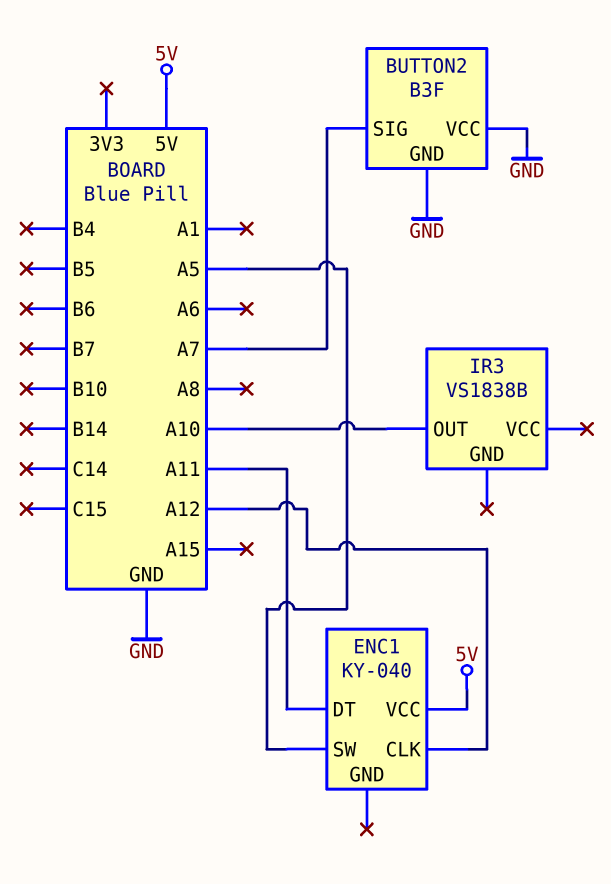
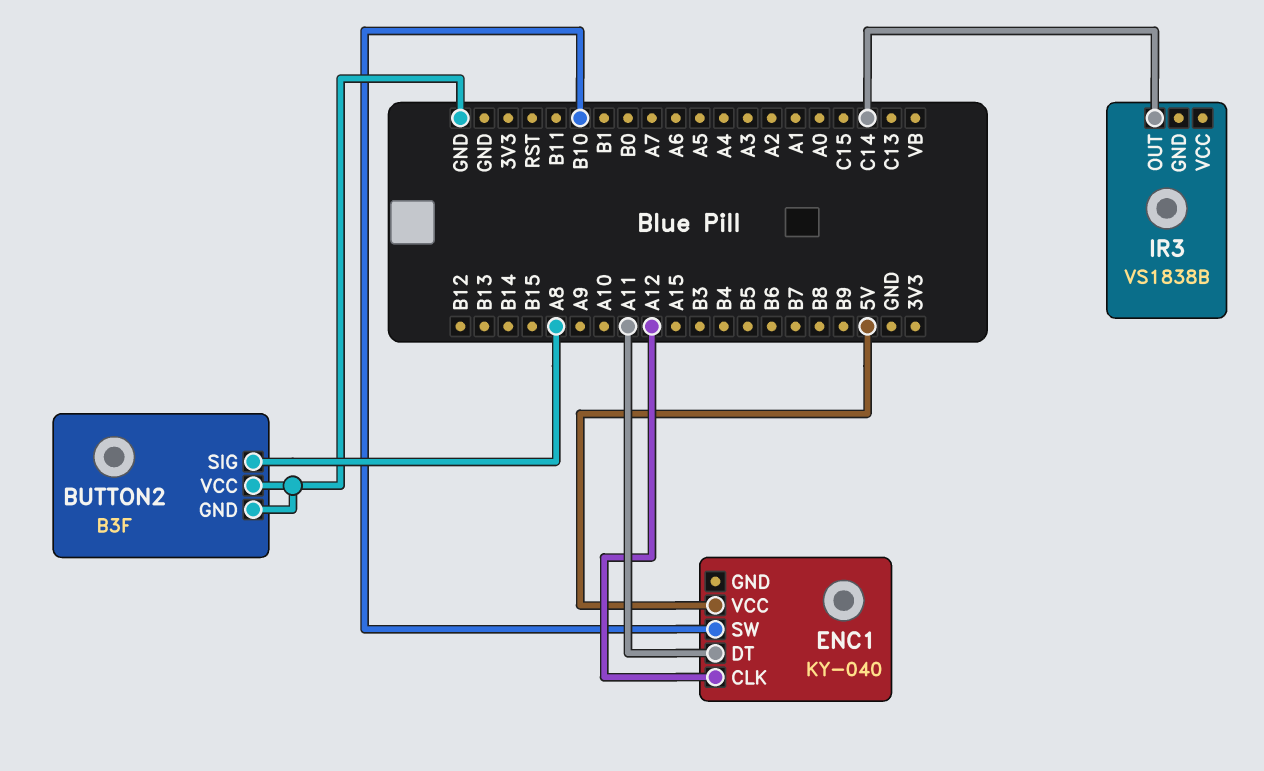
BUTTON2 pin SIG: A7 -> A8
ENC1 pin SW: A5 -> B10
IR3 pin OUT: A10 -> C14

